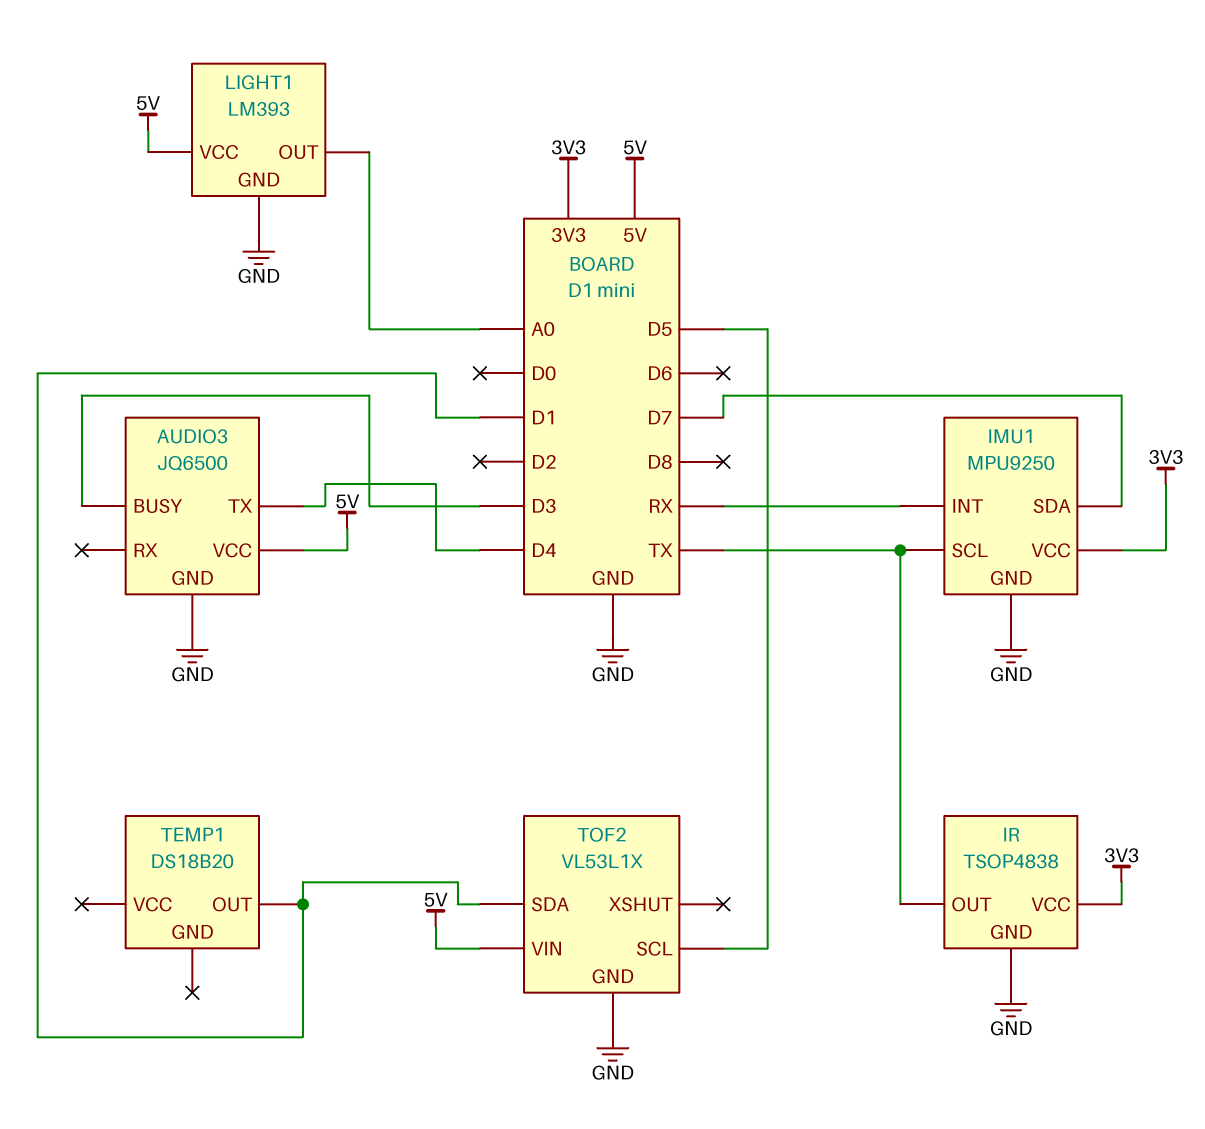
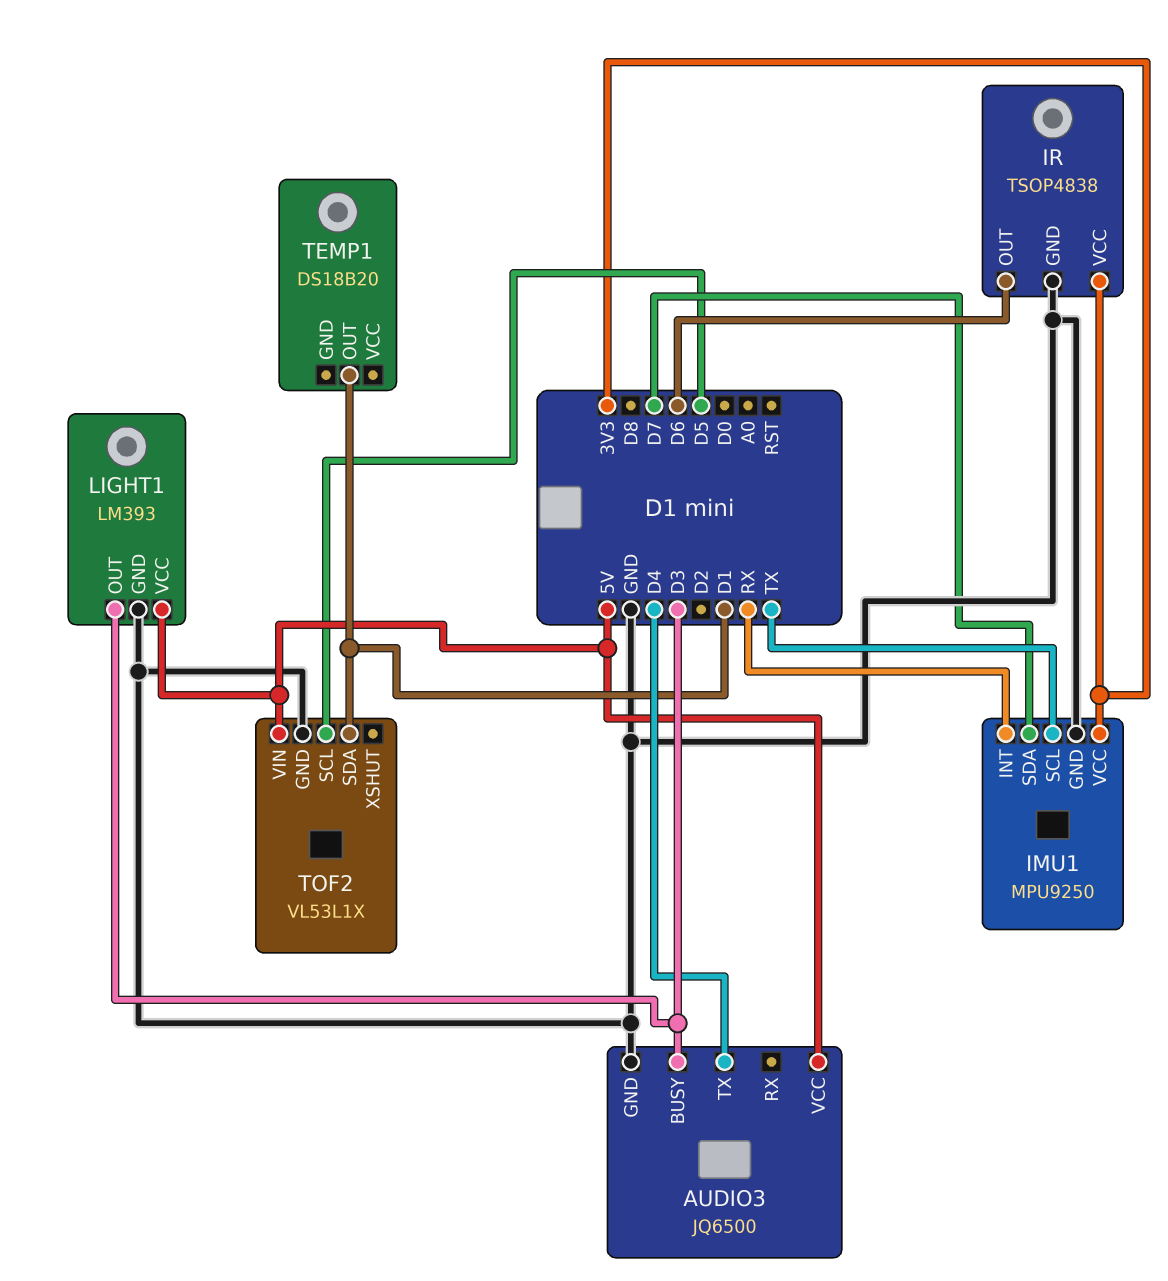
IR pin OUT: TX -> D6
LIGHT1 pin OUT: A0 -> D3

